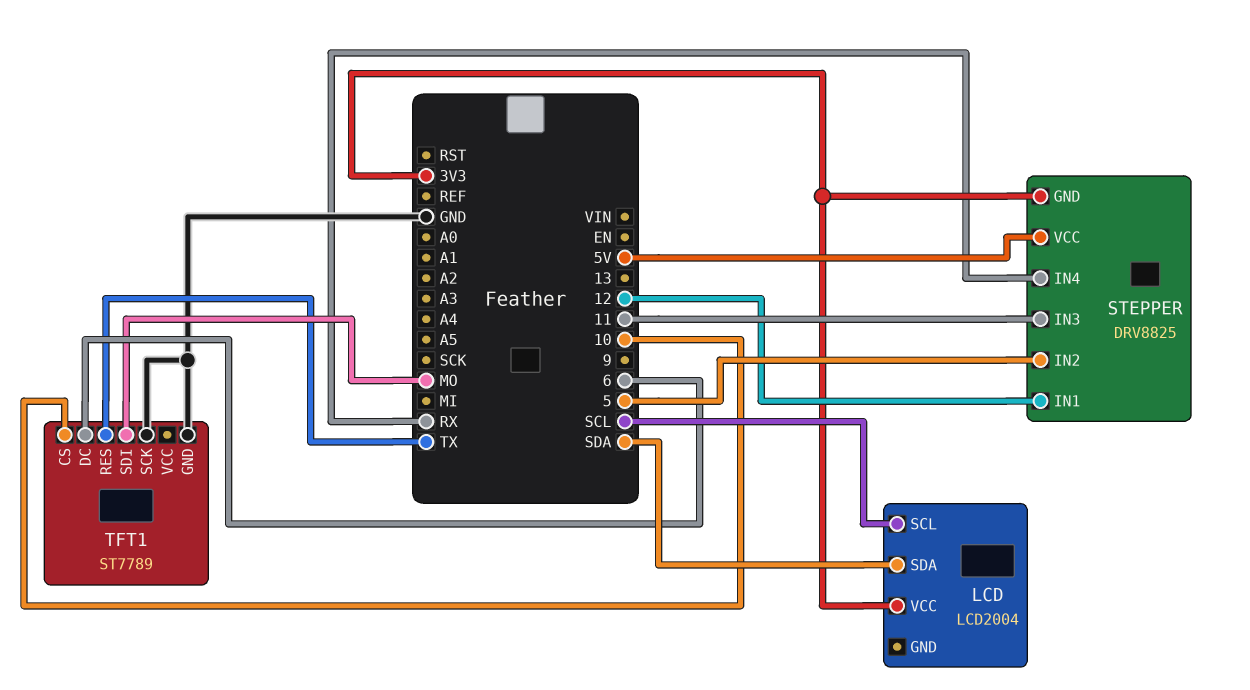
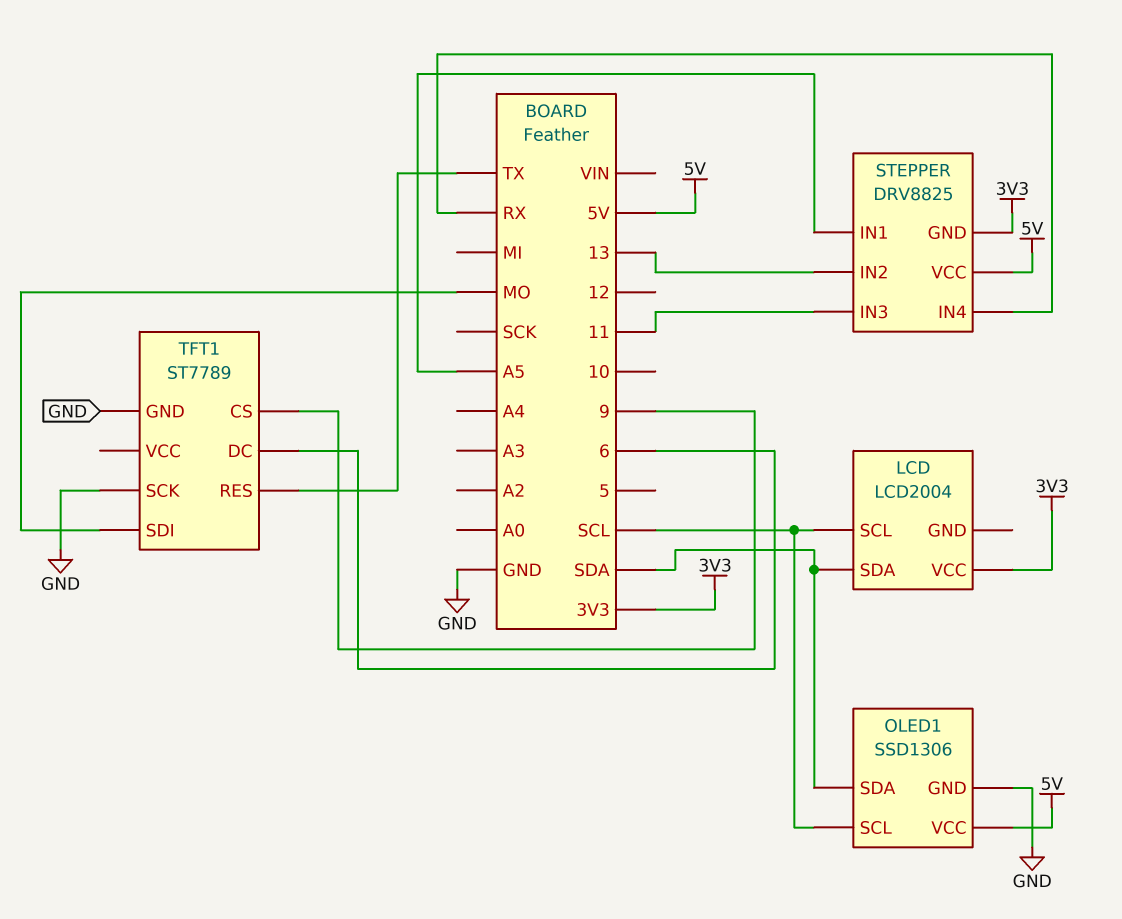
OLED1: none -> SSD1306
OLED1 pin GND: none -> GND
OLED1 pin SCL: none -> SCL
OLED1 pin SDA: none -> SDA
OLED1 pin VCC: none -> 5V
STEPPER pin IN1: 12 -> A5
STEPPER pin IN2: 5 -> 13
TFT1 pin CS: 10 -> 9

